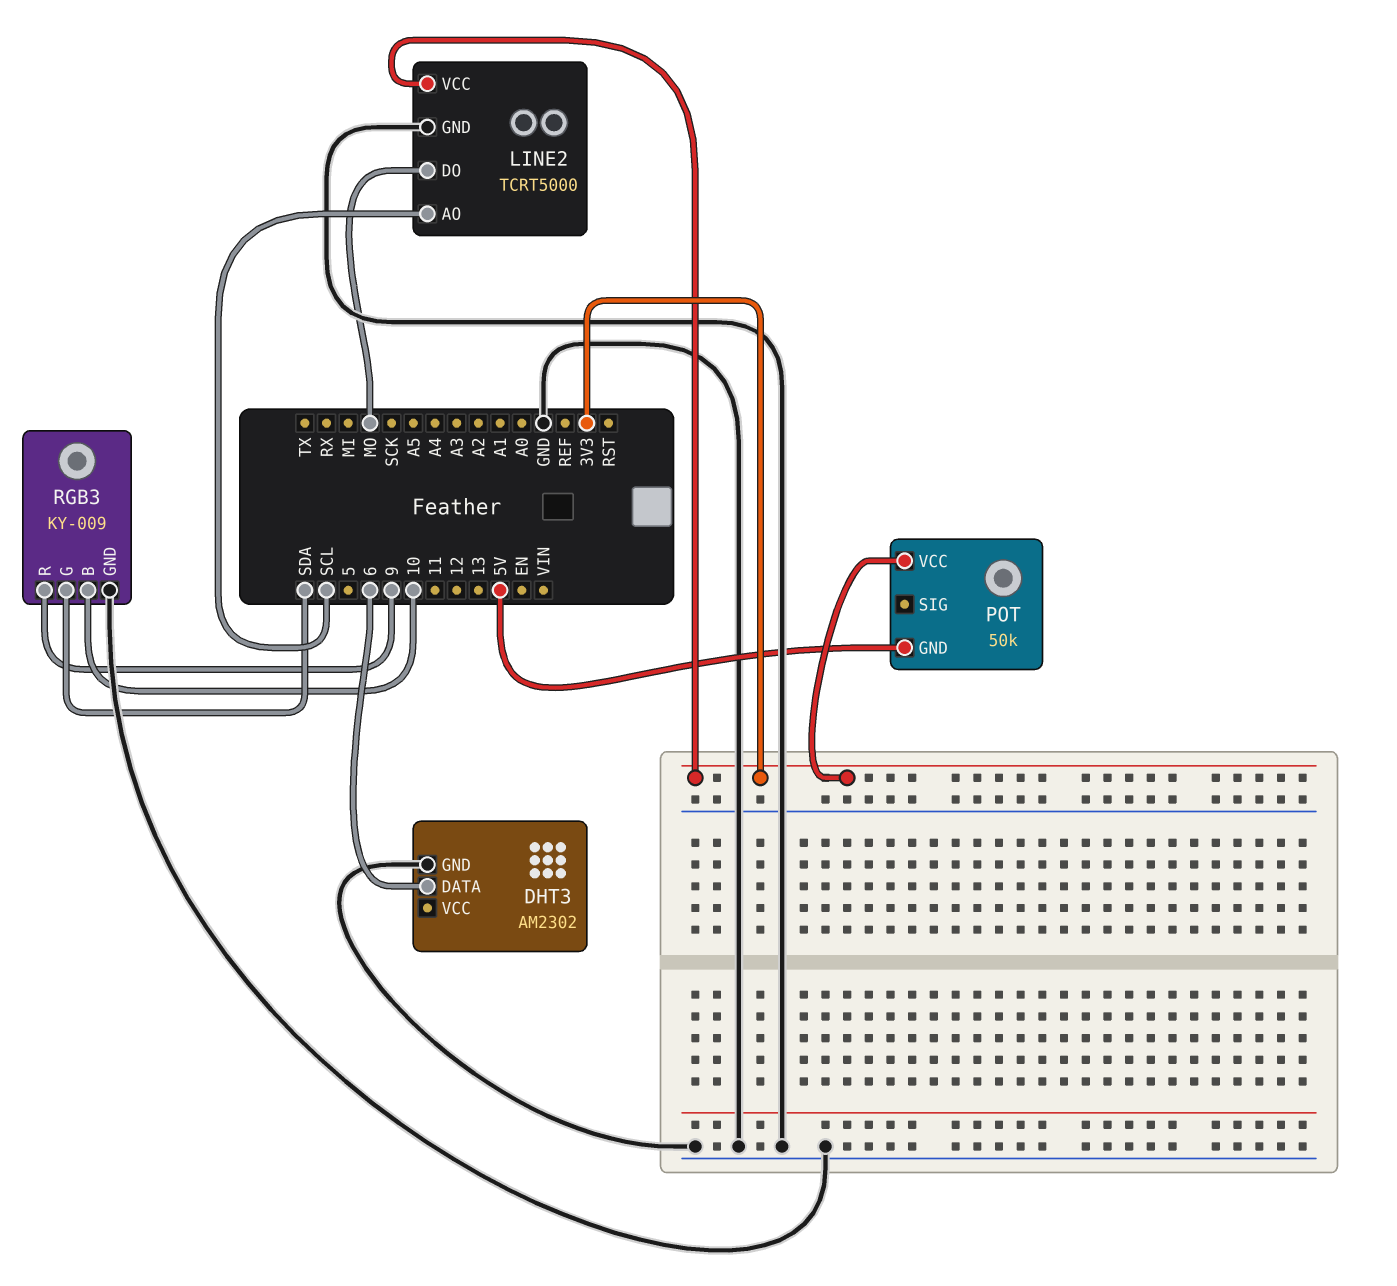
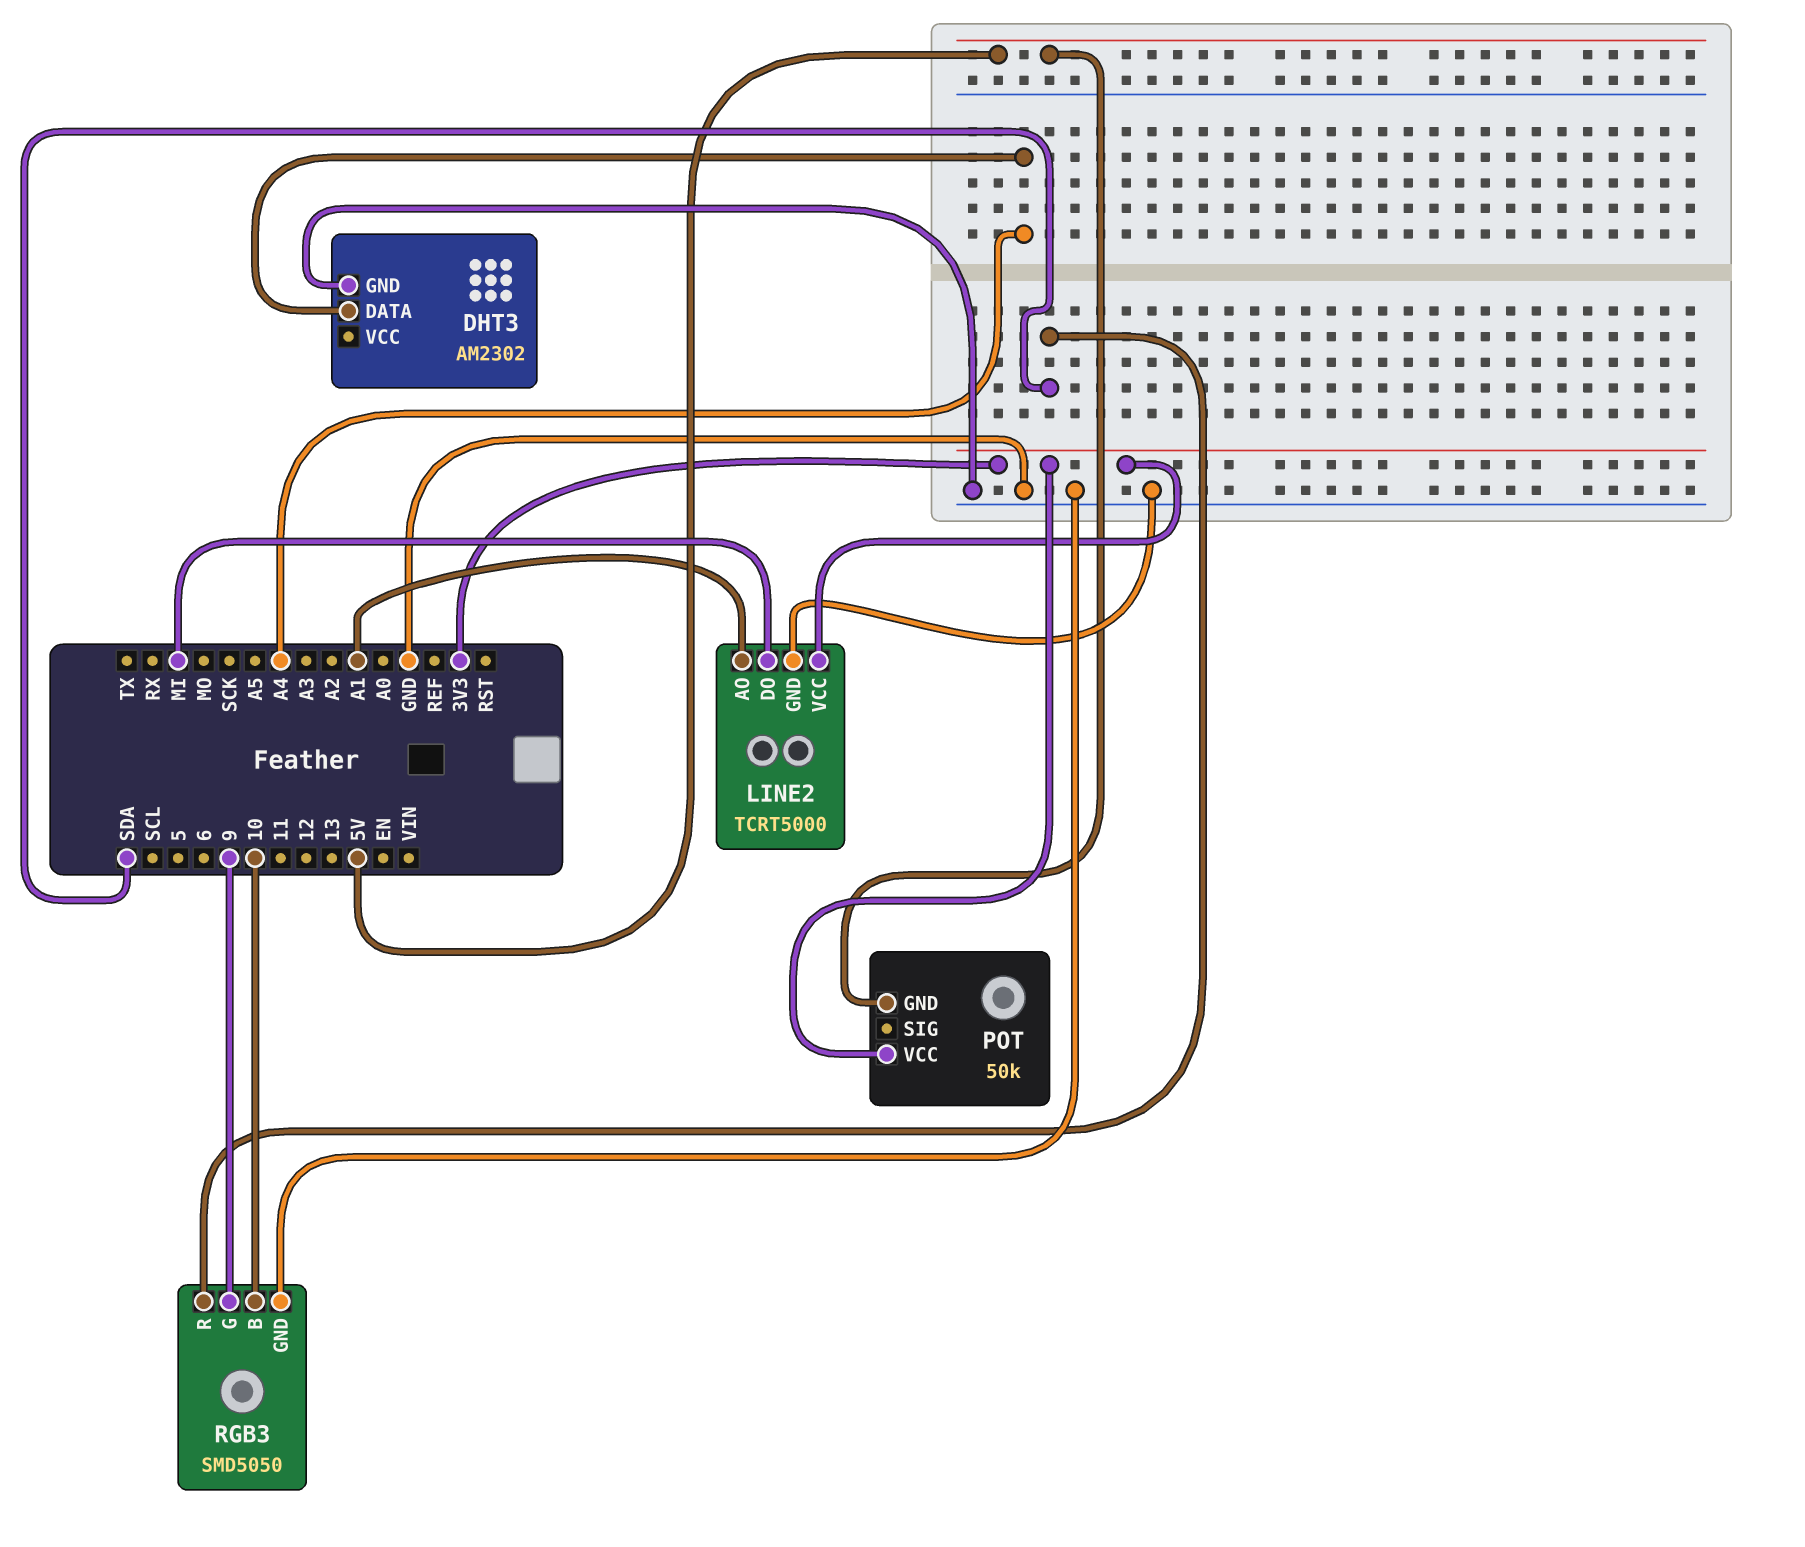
DHT3 pin DATA: 6 -> A4
LINE2 pin AO: SCL -> A1
LINE2 pin DO: MO -> MI
RGB3: KY-009 -> SMD5050
RGB3 pin G: SDA -> 9
RGB3 pin R: 9 -> SDA

